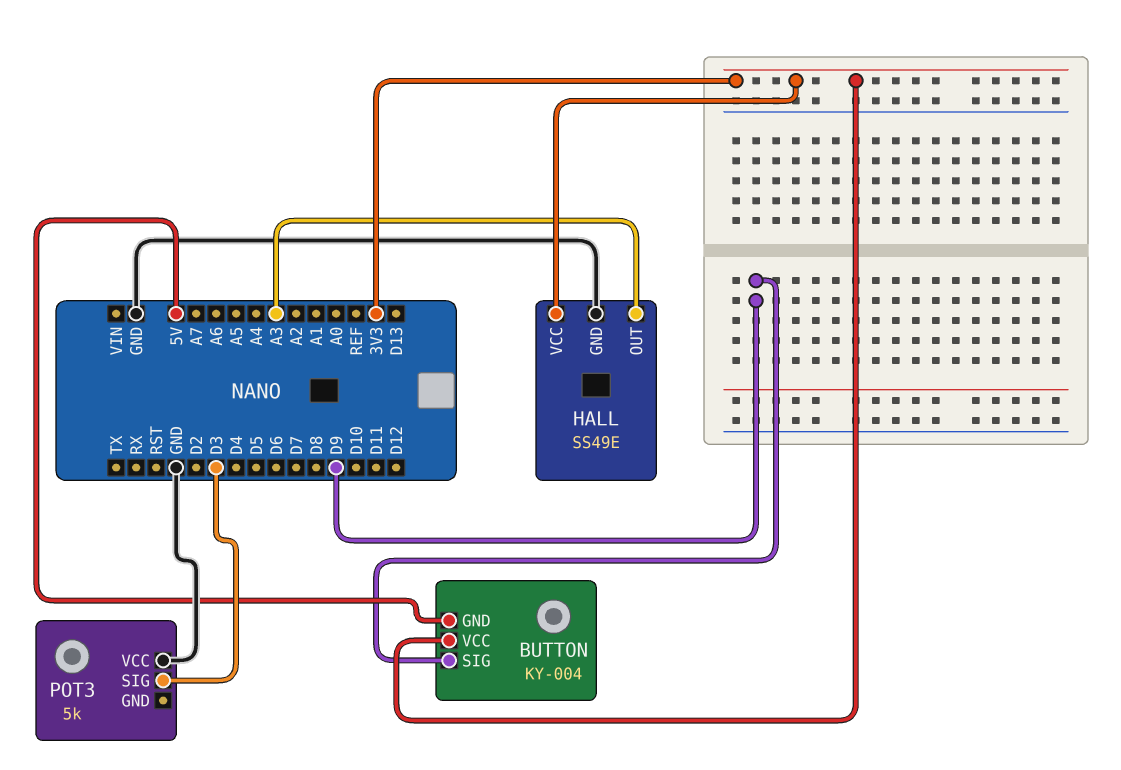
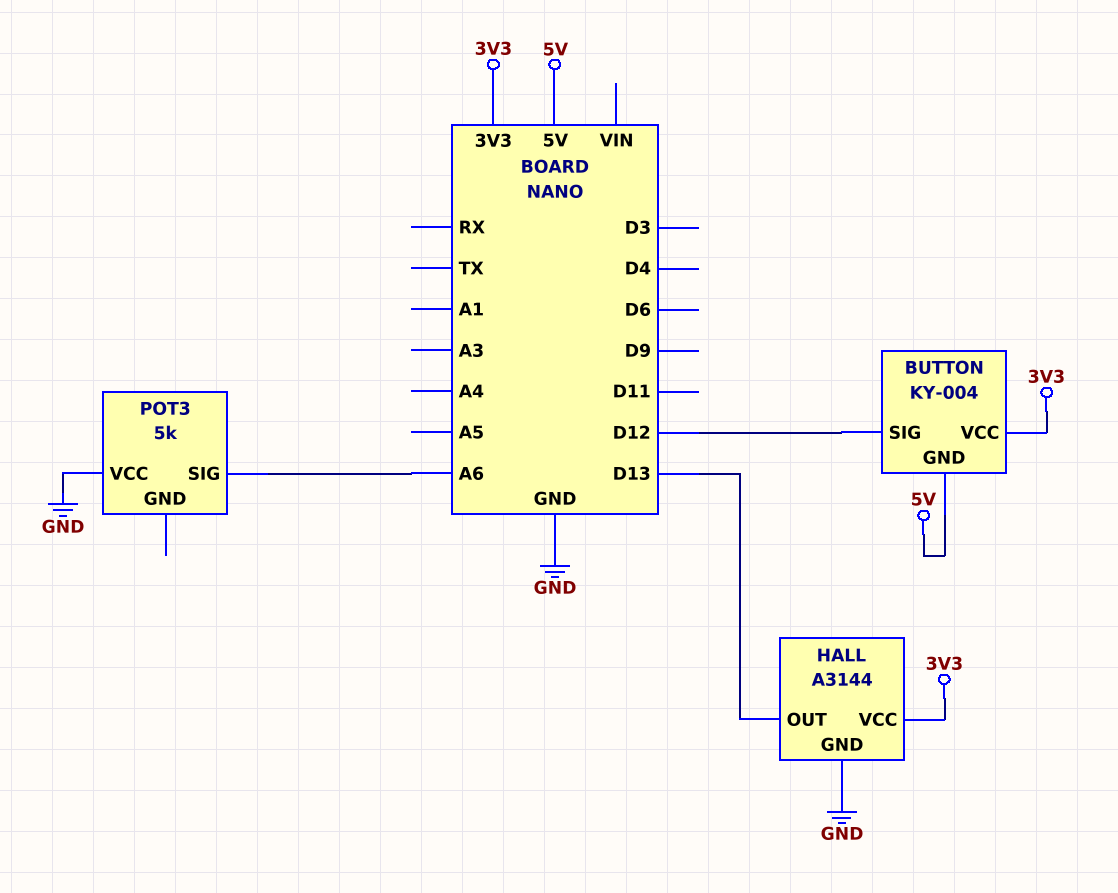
BUTTON pin SIG: D9 -> D12
HALL: SS49E -> A3144
HALL pin OUT: A3 -> D13
POT3 pin SIG: D3 -> A6

